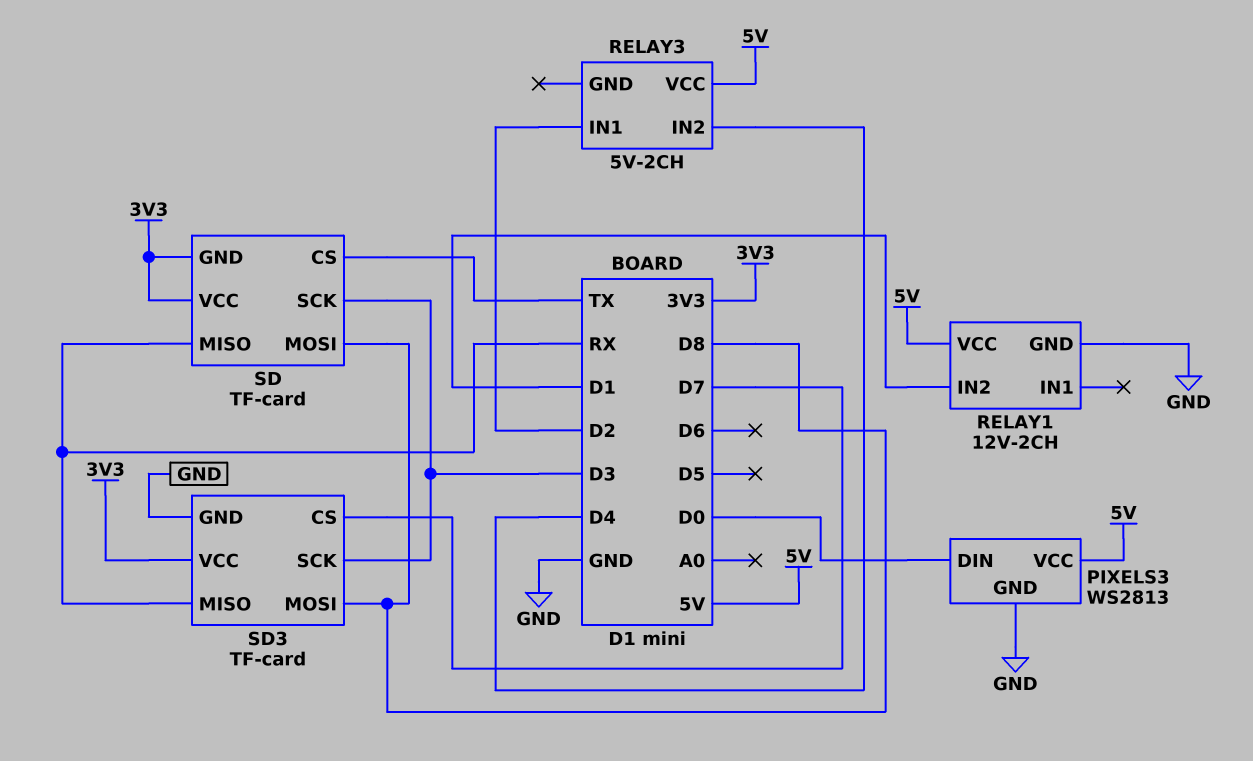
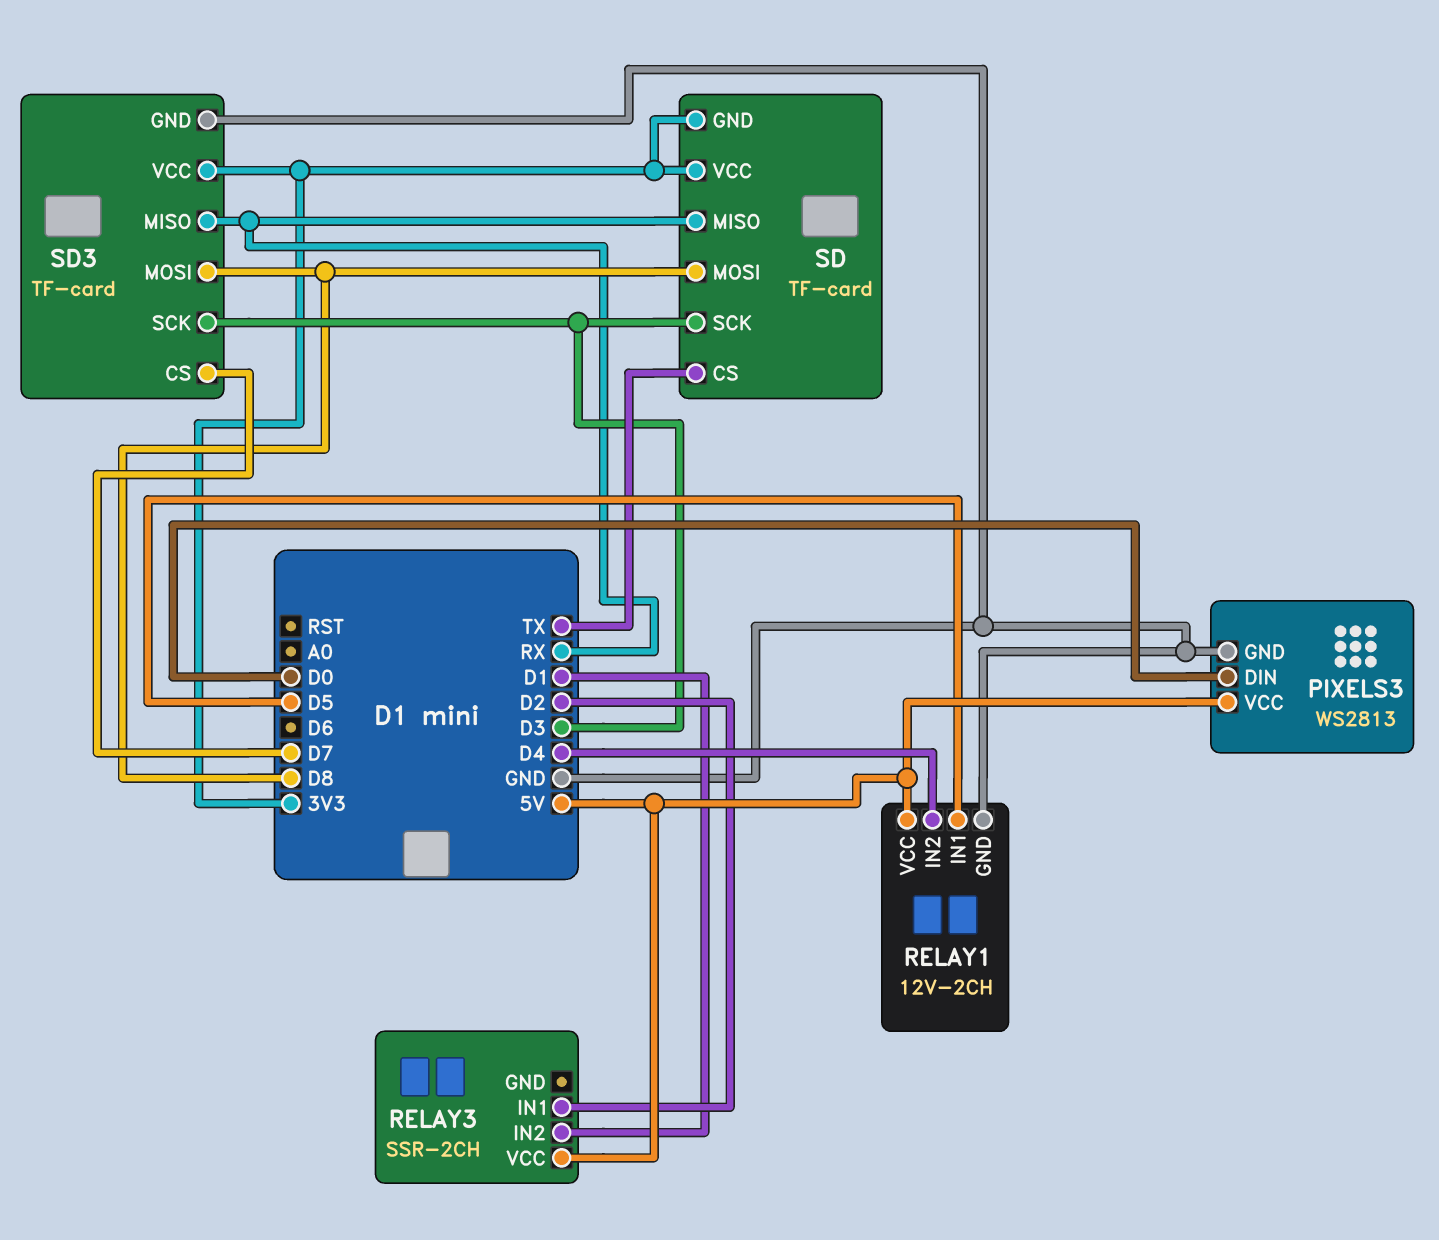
RELAY1 pin IN1: none -> D5
RELAY1 pin IN2: D1 -> D4
RELAY3: 5V-2CH -> SSR-2CH
RELAY3 pin IN2: D4 -> D1

